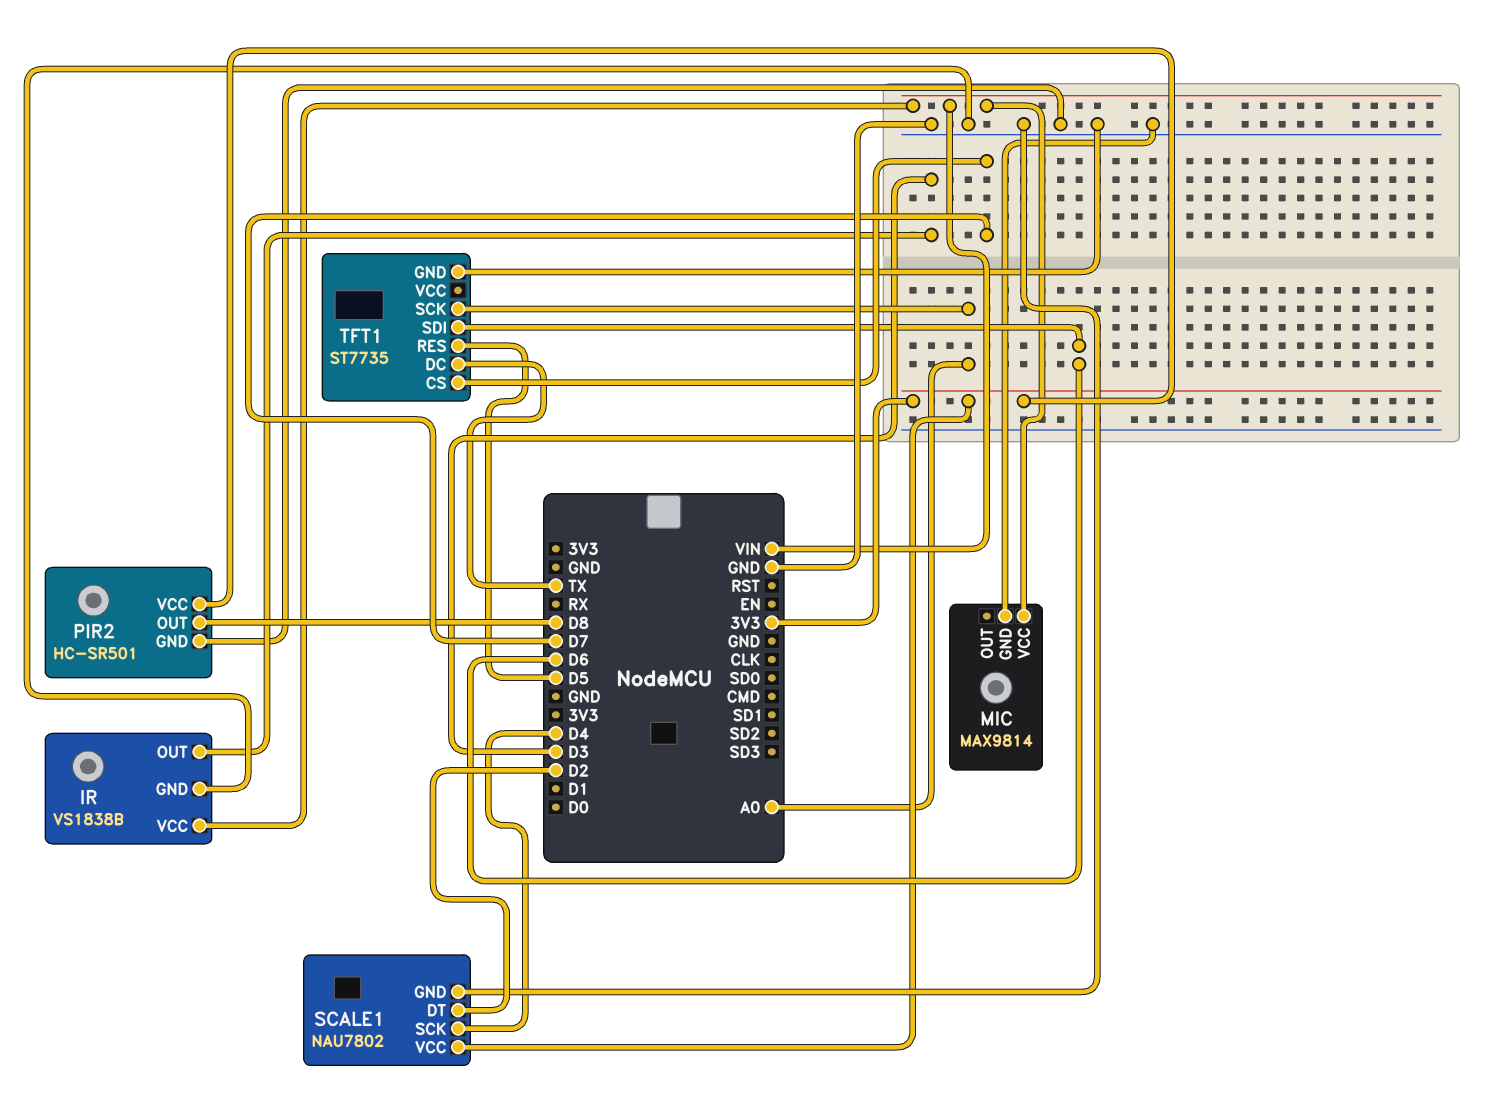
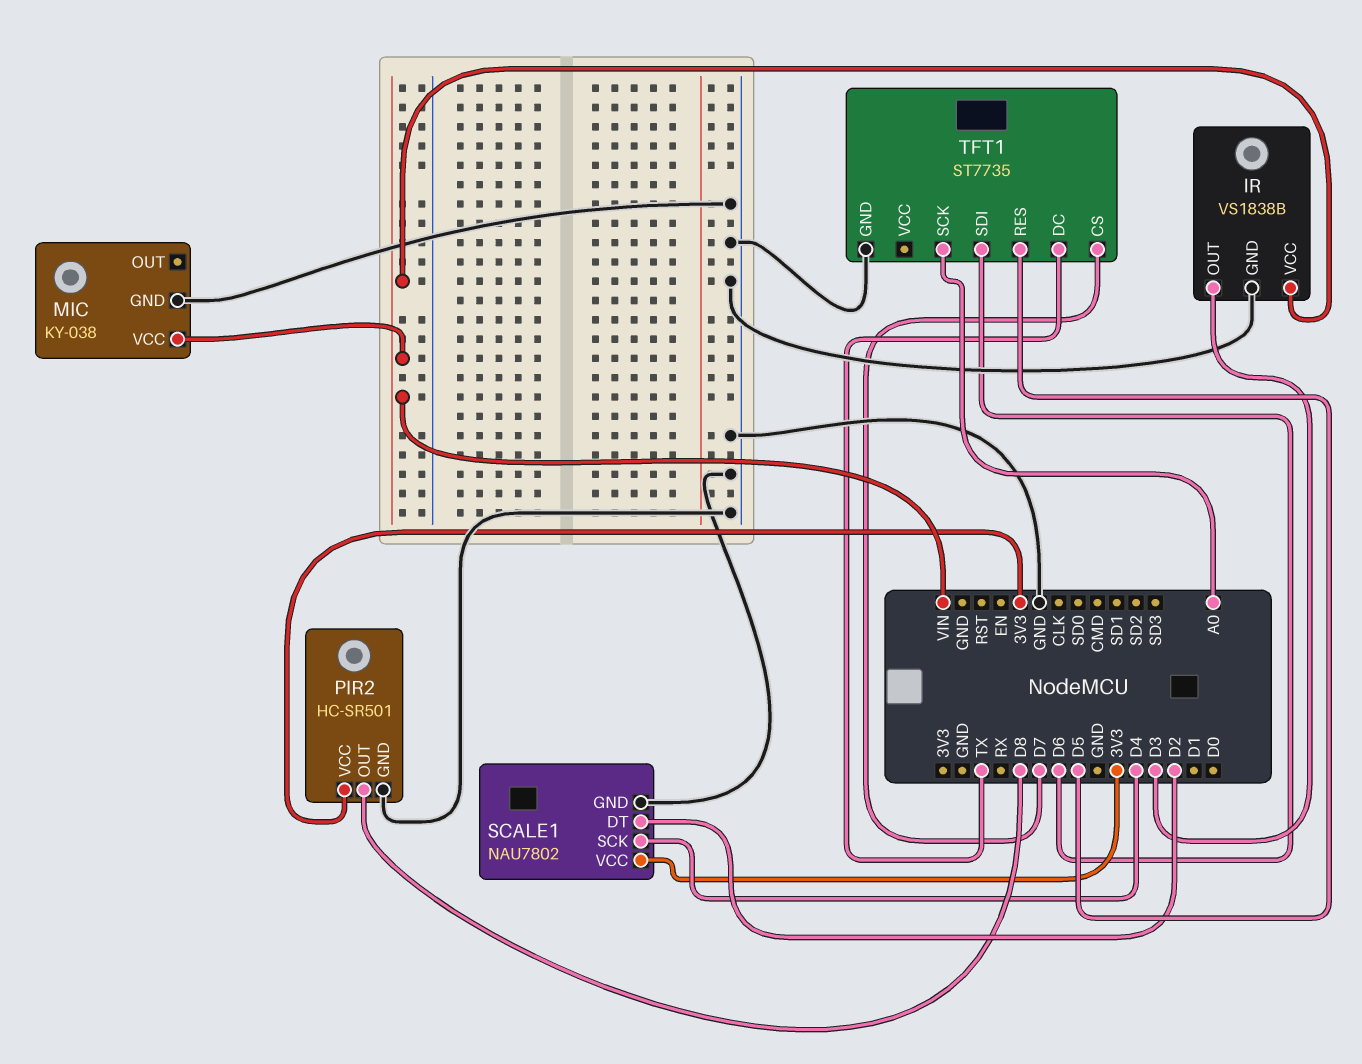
MIC: MAX9814 -> KY-038

